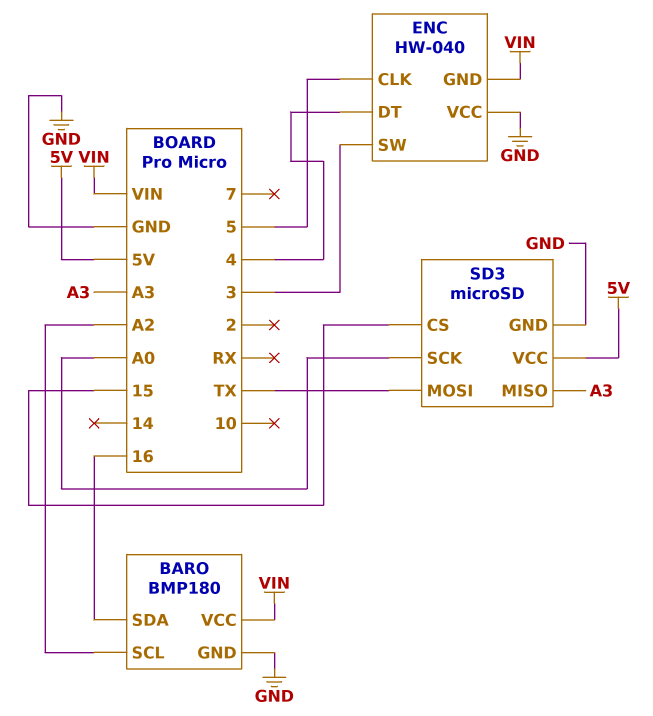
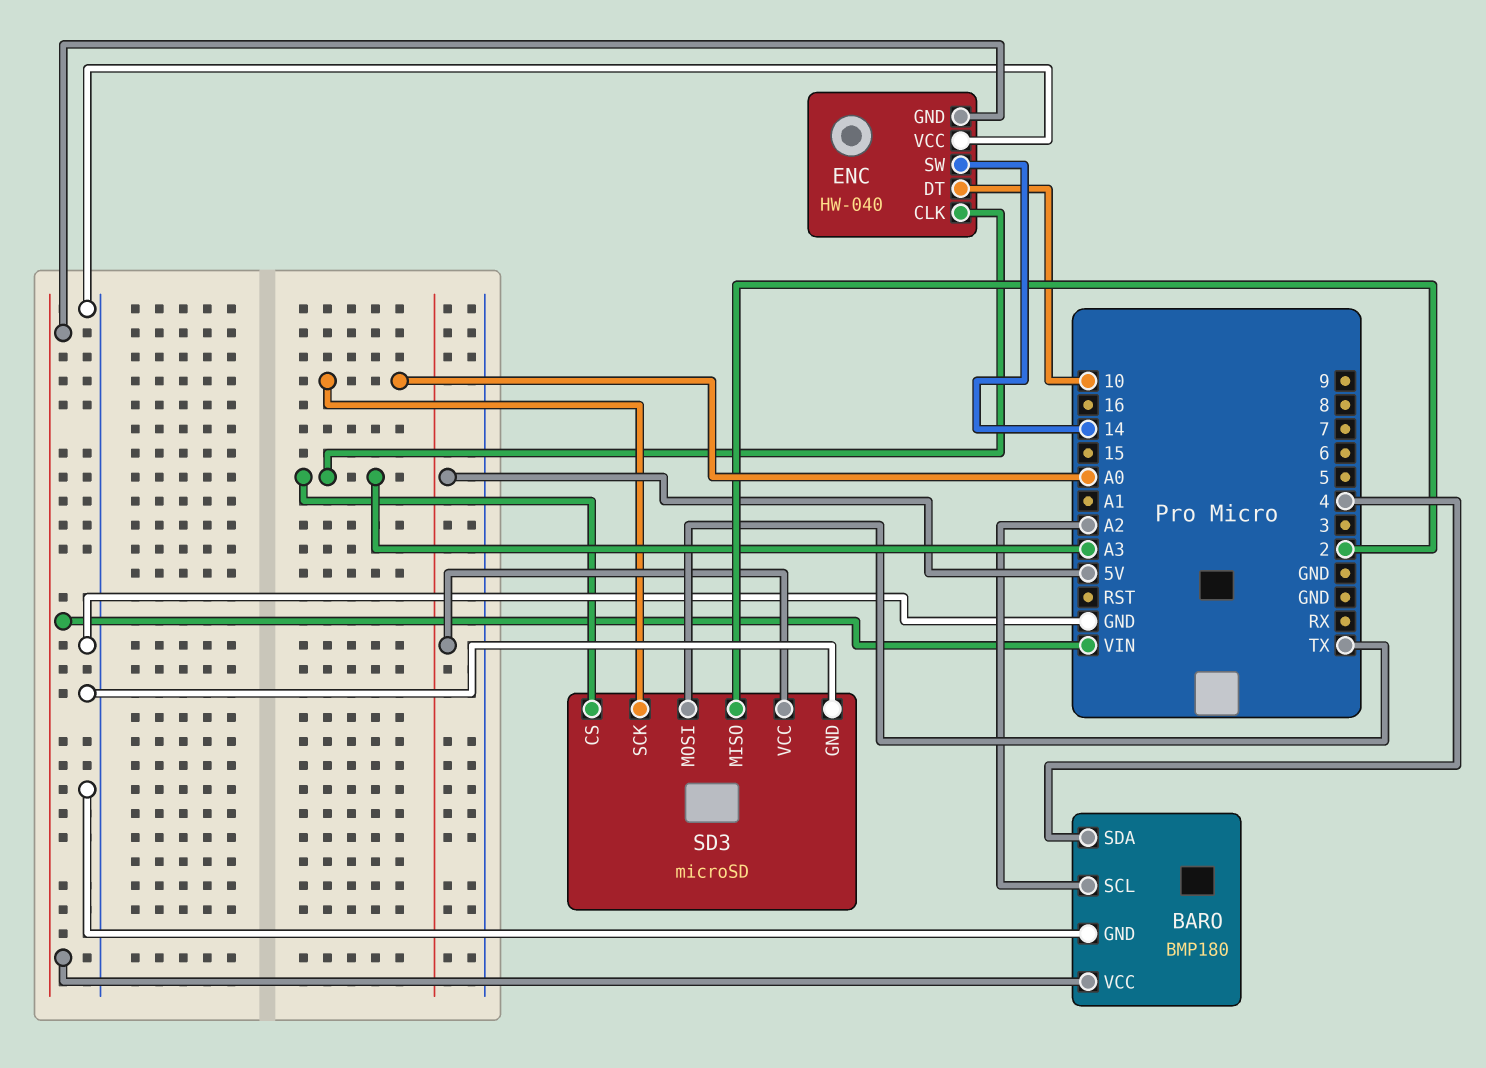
BARO pin SDA: 16 -> 4
ENC pin CLK: 5 -> A3
ENC pin DT: 4 -> 10
ENC pin SW: 3 -> 14
SD3 pin CS: 15 -> A3
SD3 pin MISO: A3 -> 2

